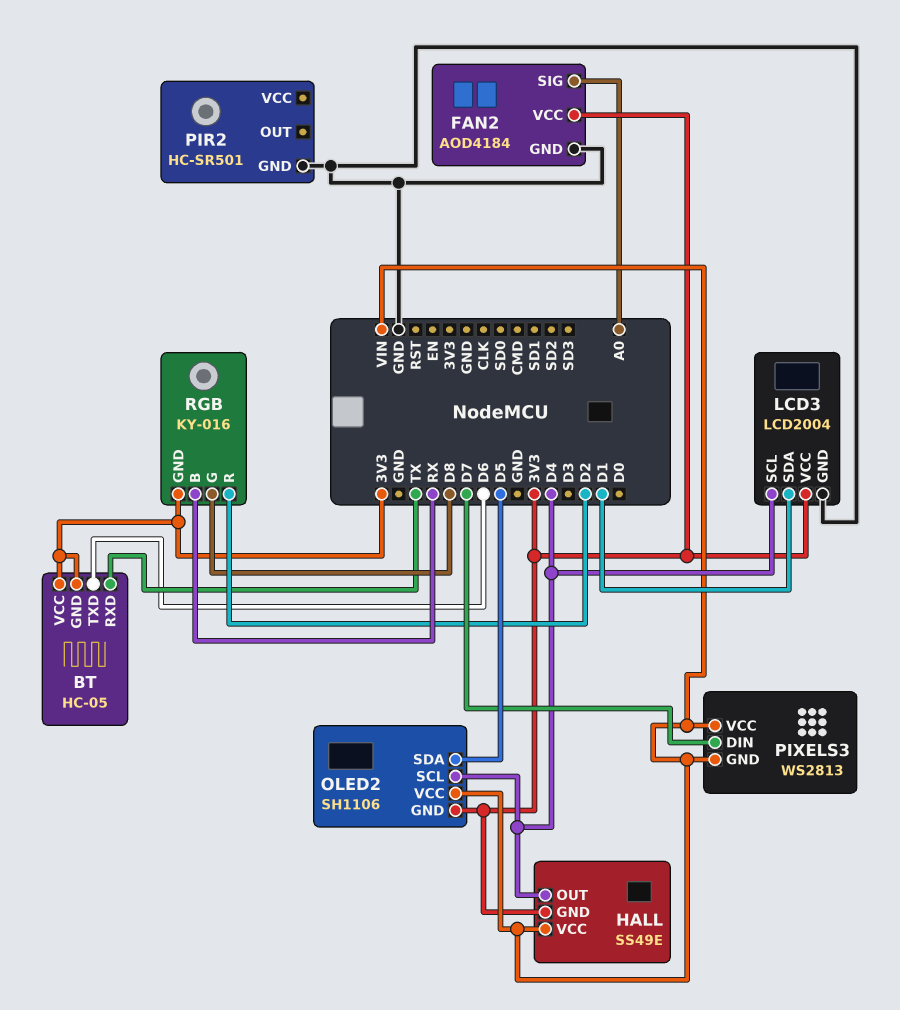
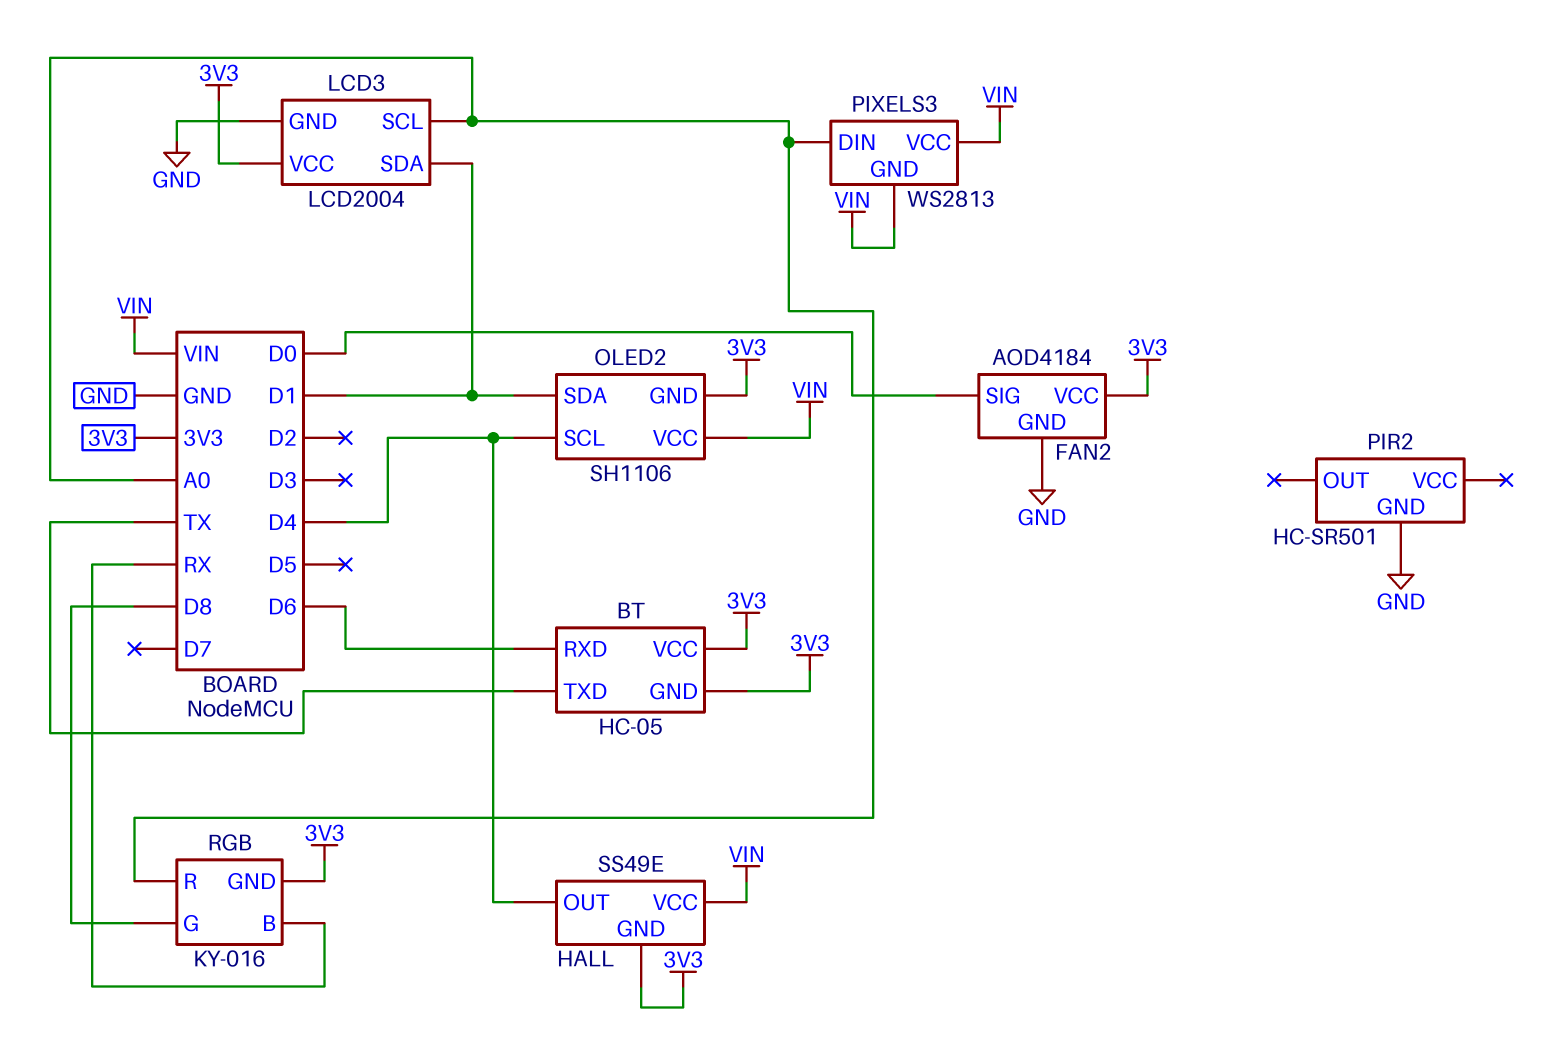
BT pin RXD: TX -> D6
BT pin TXD: D6 -> TX
FAN2 pin SIG: A0 -> D0
LCD3 pin SCL: D4 -> A0
OLED2 pin SDA: D5 -> D1
PIXELS3 pin DIN: D7 -> A0
RGB pin R: D2 -> A0

